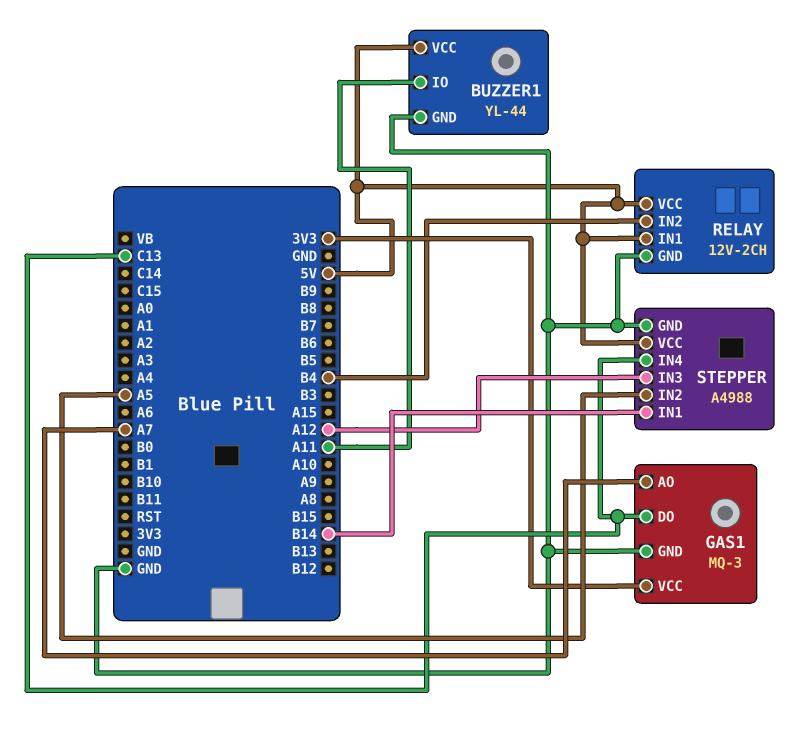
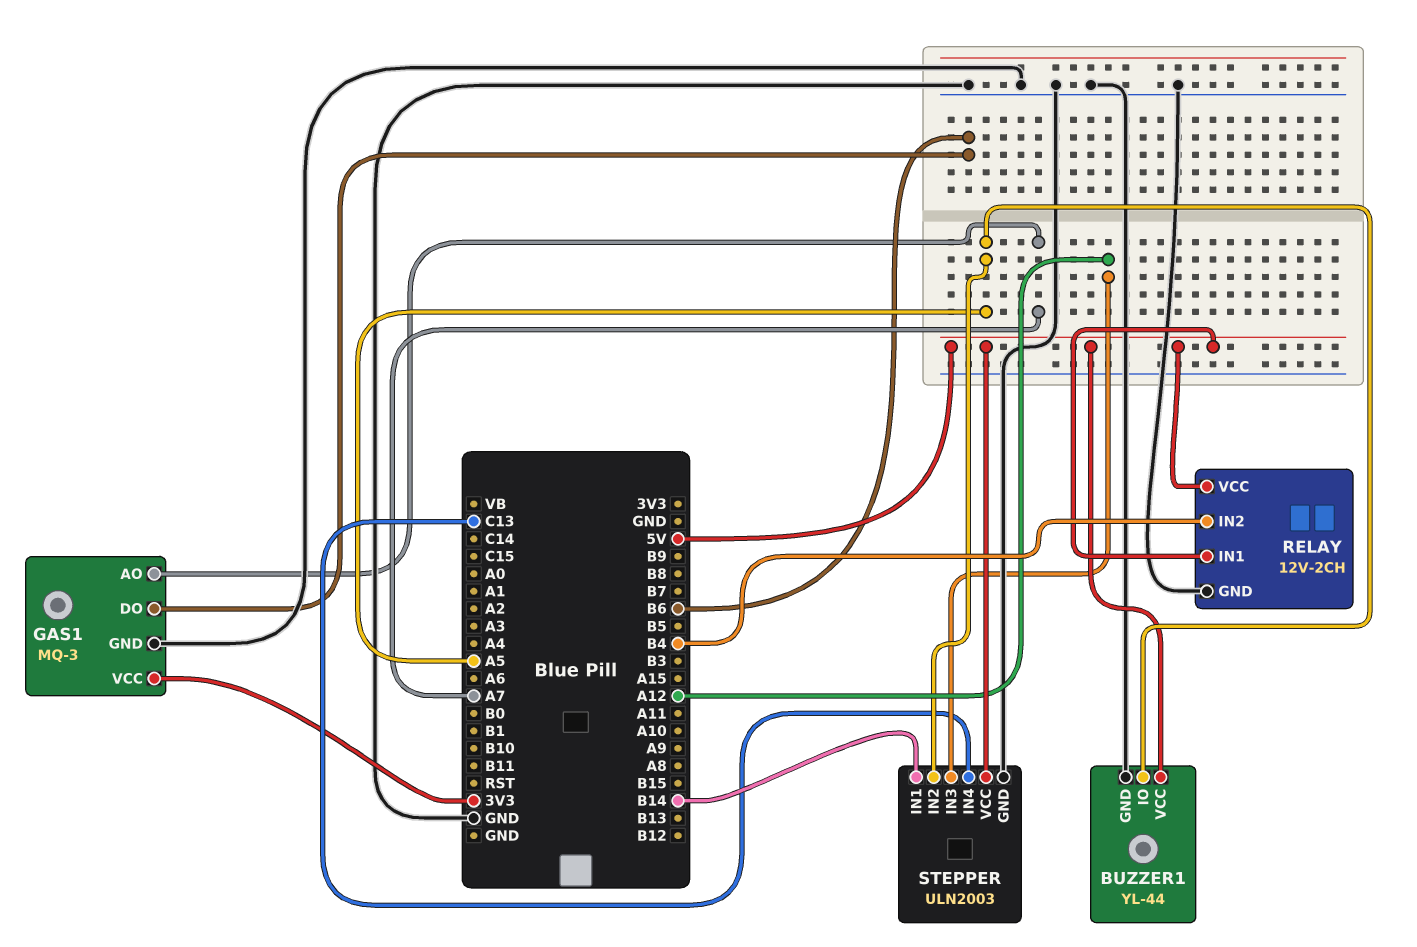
BUZZER1 pin IO: A11 -> A5
GAS1 pin DO: C13 -> B6
STEPPER: A4988 -> ULN2003

